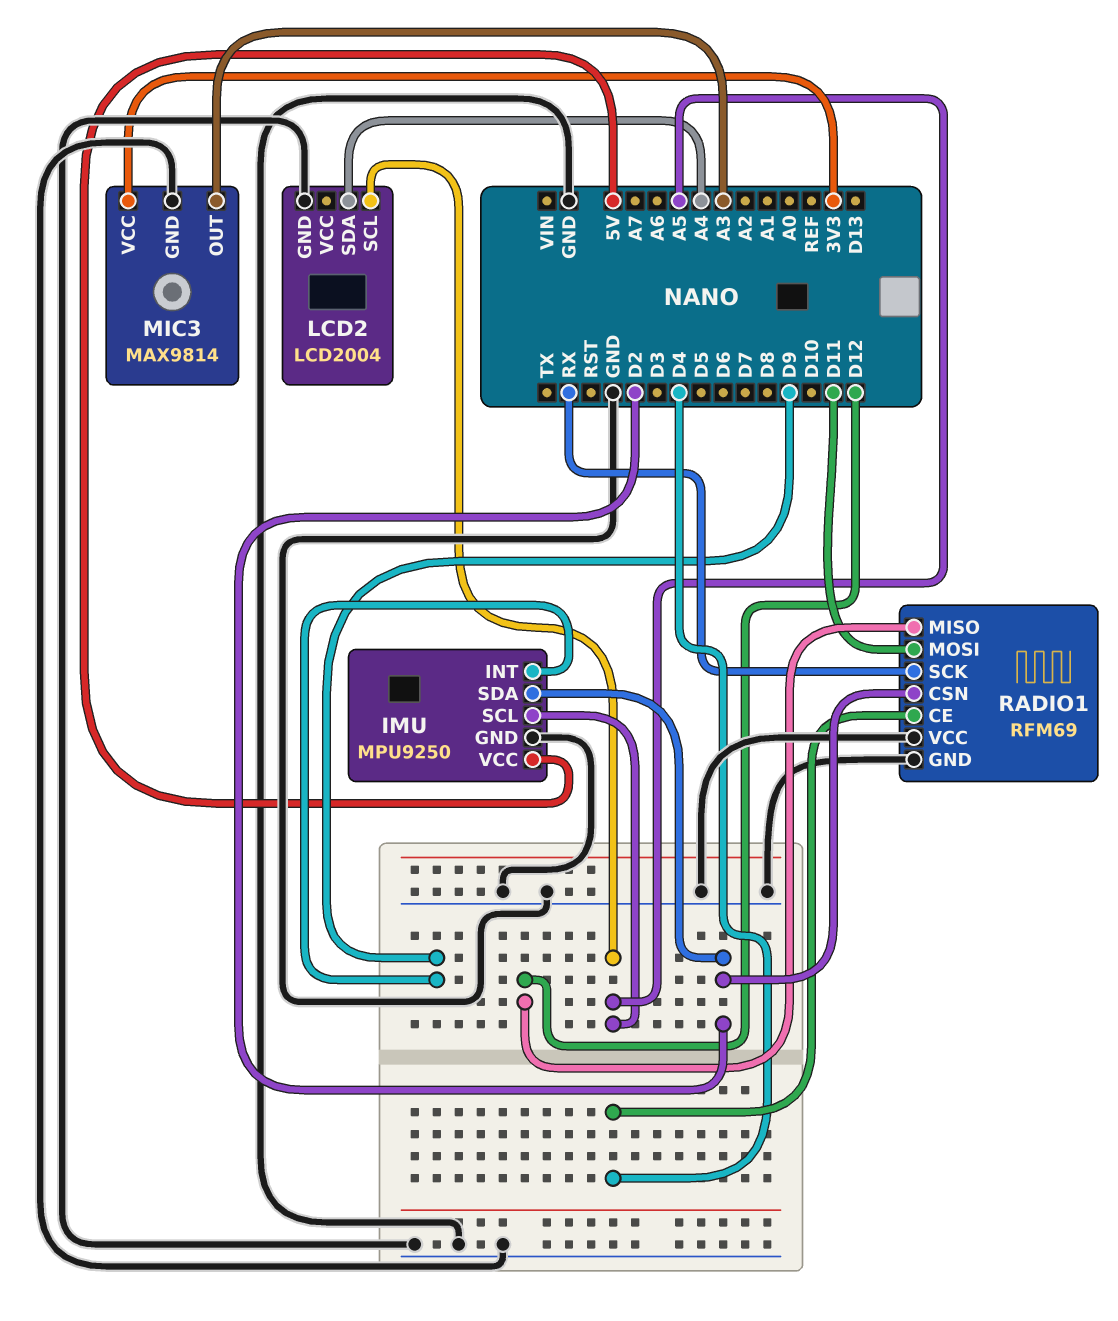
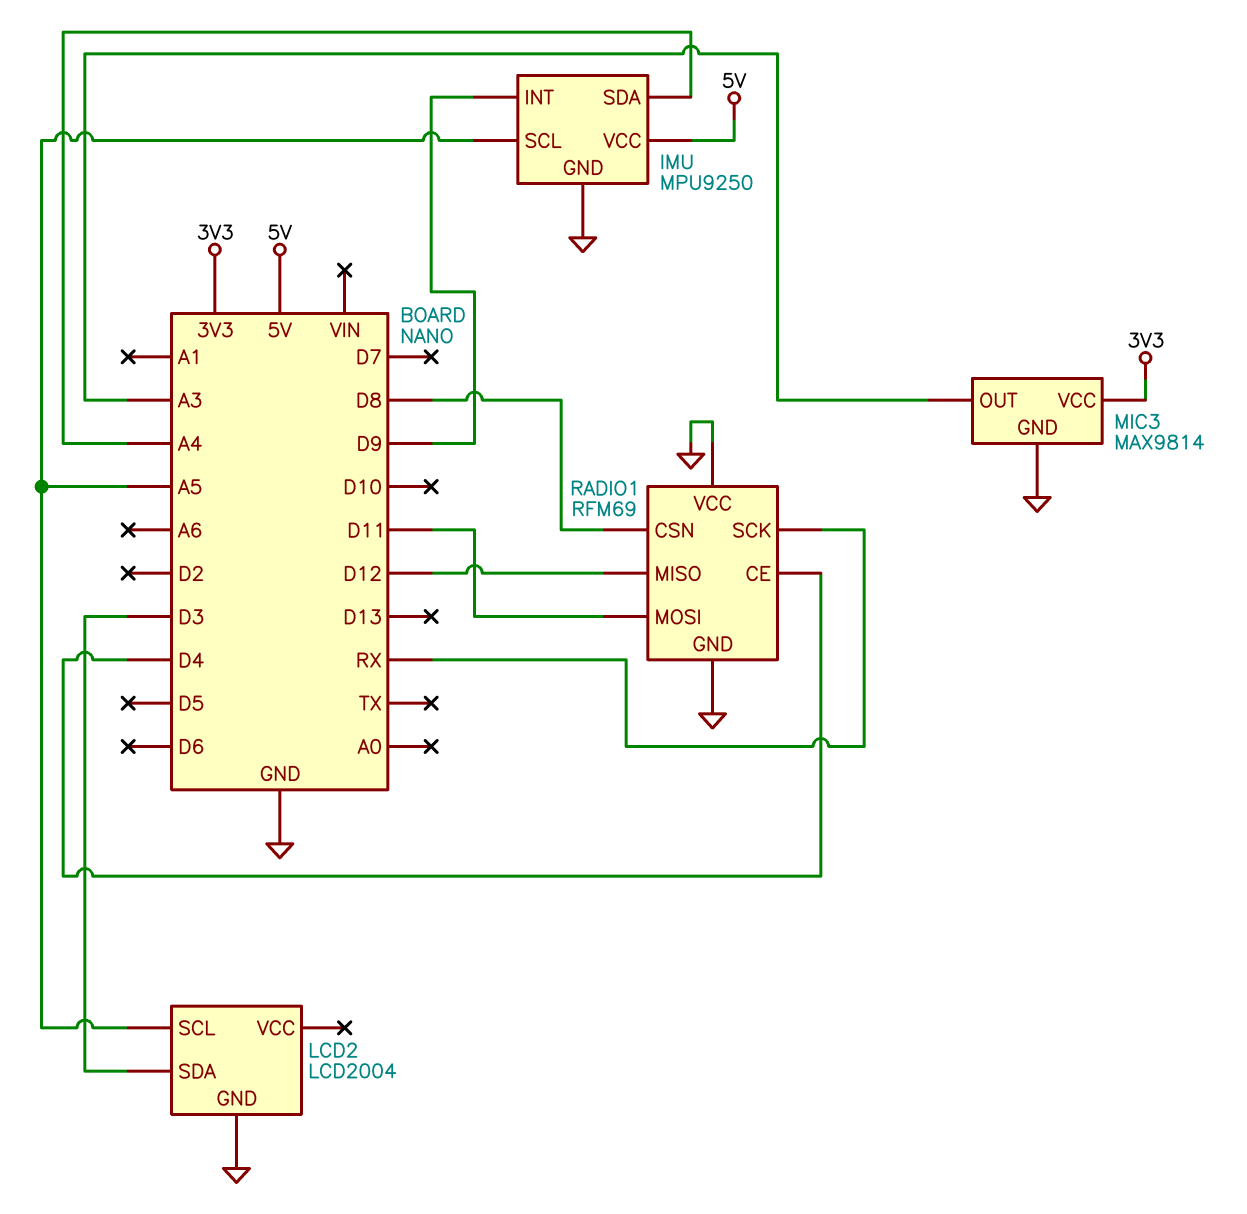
IMU pin SDA: D2 -> A4
LCD2 pin SDA: A4 -> D3
RADIO1 pin CSN: D2 -> D8

